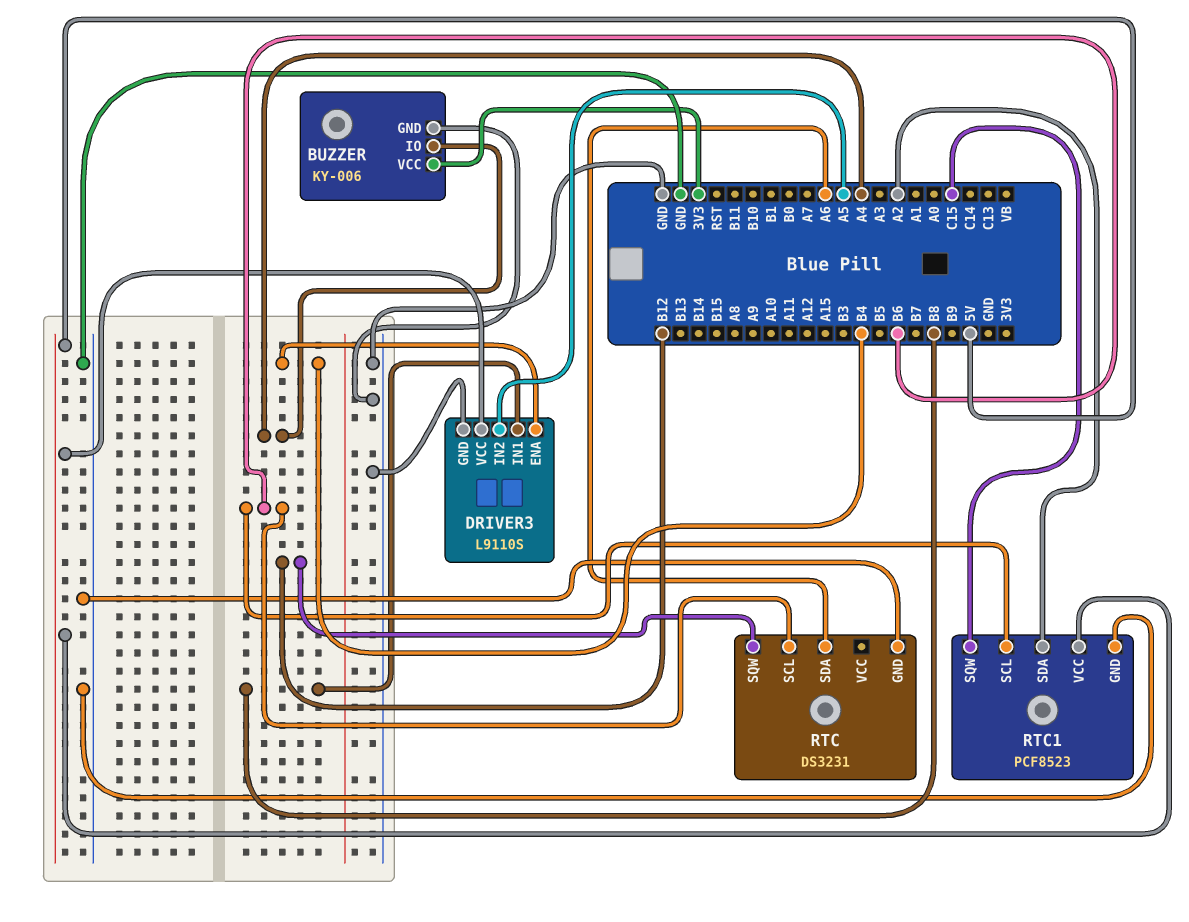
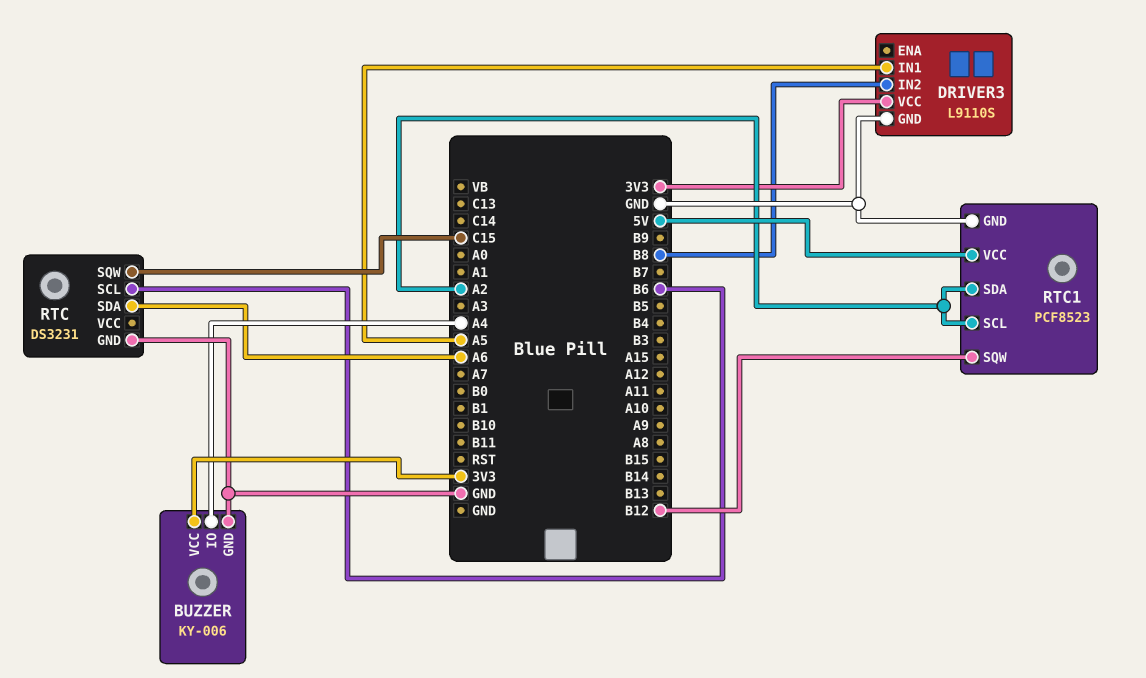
DRIVER3 pin ENA: B4 -> none
DRIVER3 pin IN1: B8 -> A5
DRIVER3 pin IN2: A5 -> B8
DRIVER3 pin VCC: 5V -> 3V3
RTC pin SQW: B12 -> C15
RTC1 pin SCL: B6 -> A2
RTC1 pin SQW: C15 -> B12

